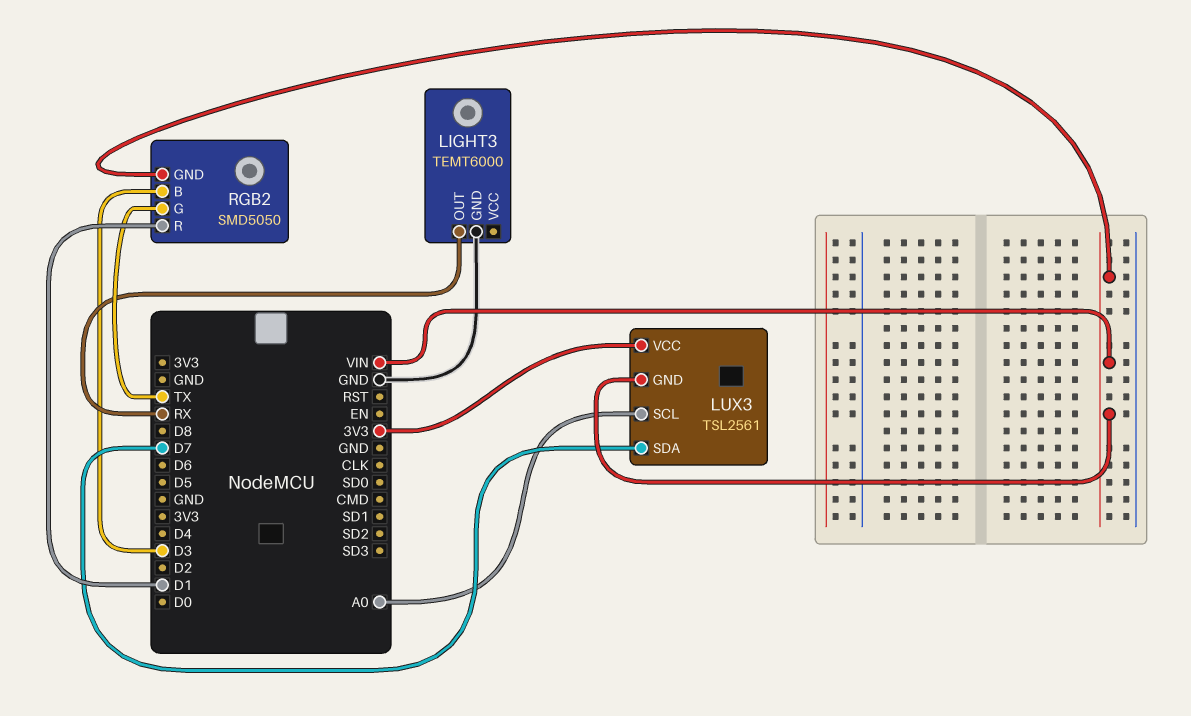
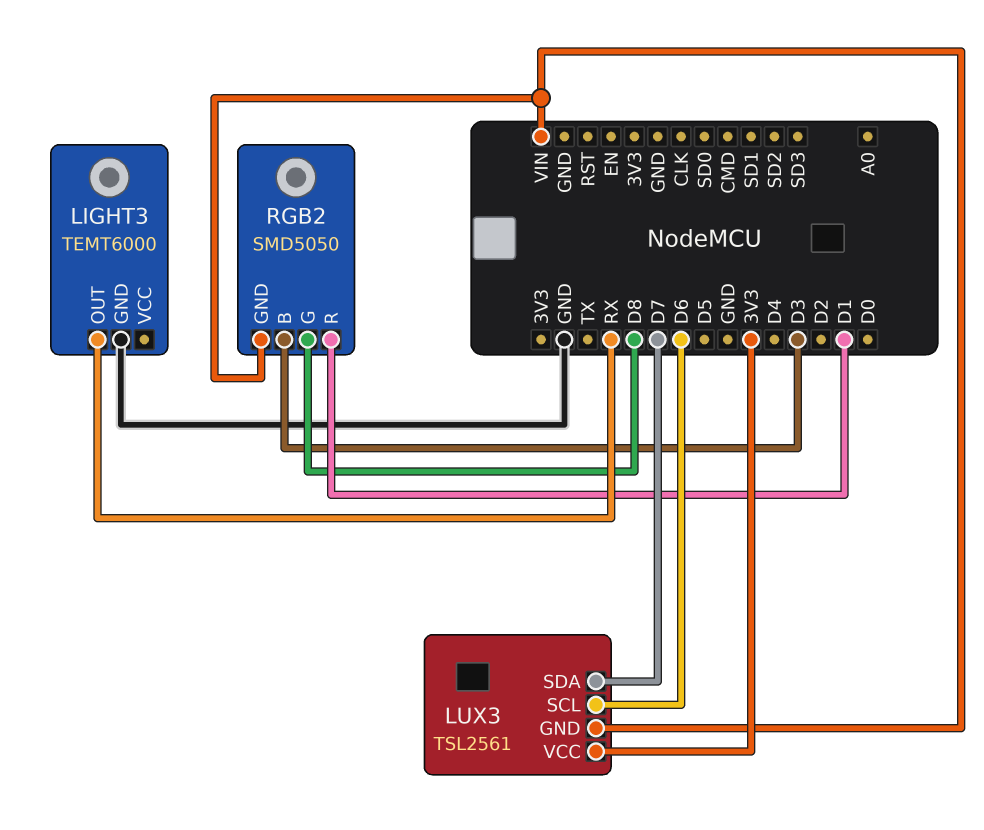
LUX3 pin SCL: A0 -> D6
RGB2 pin G: TX -> D8

